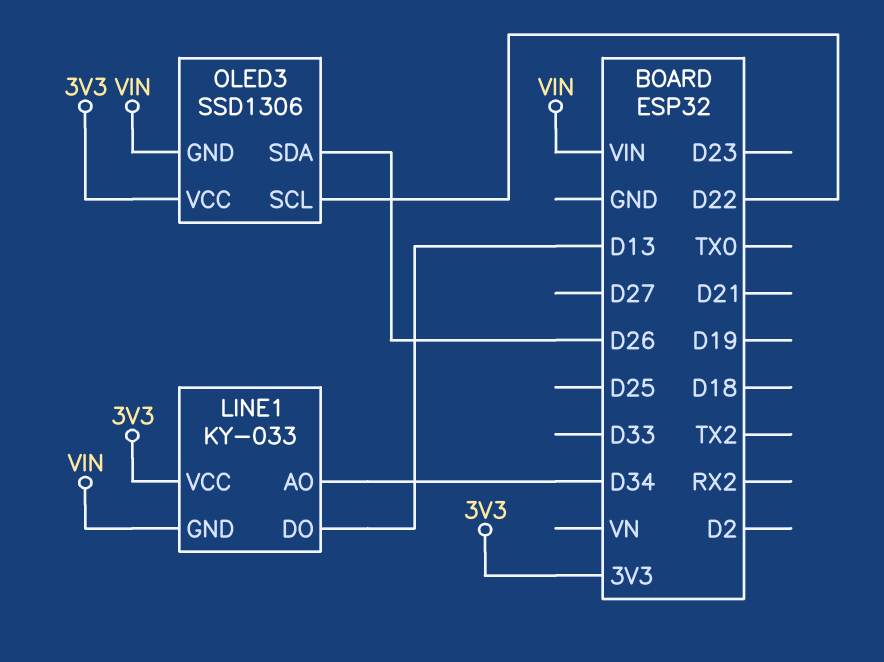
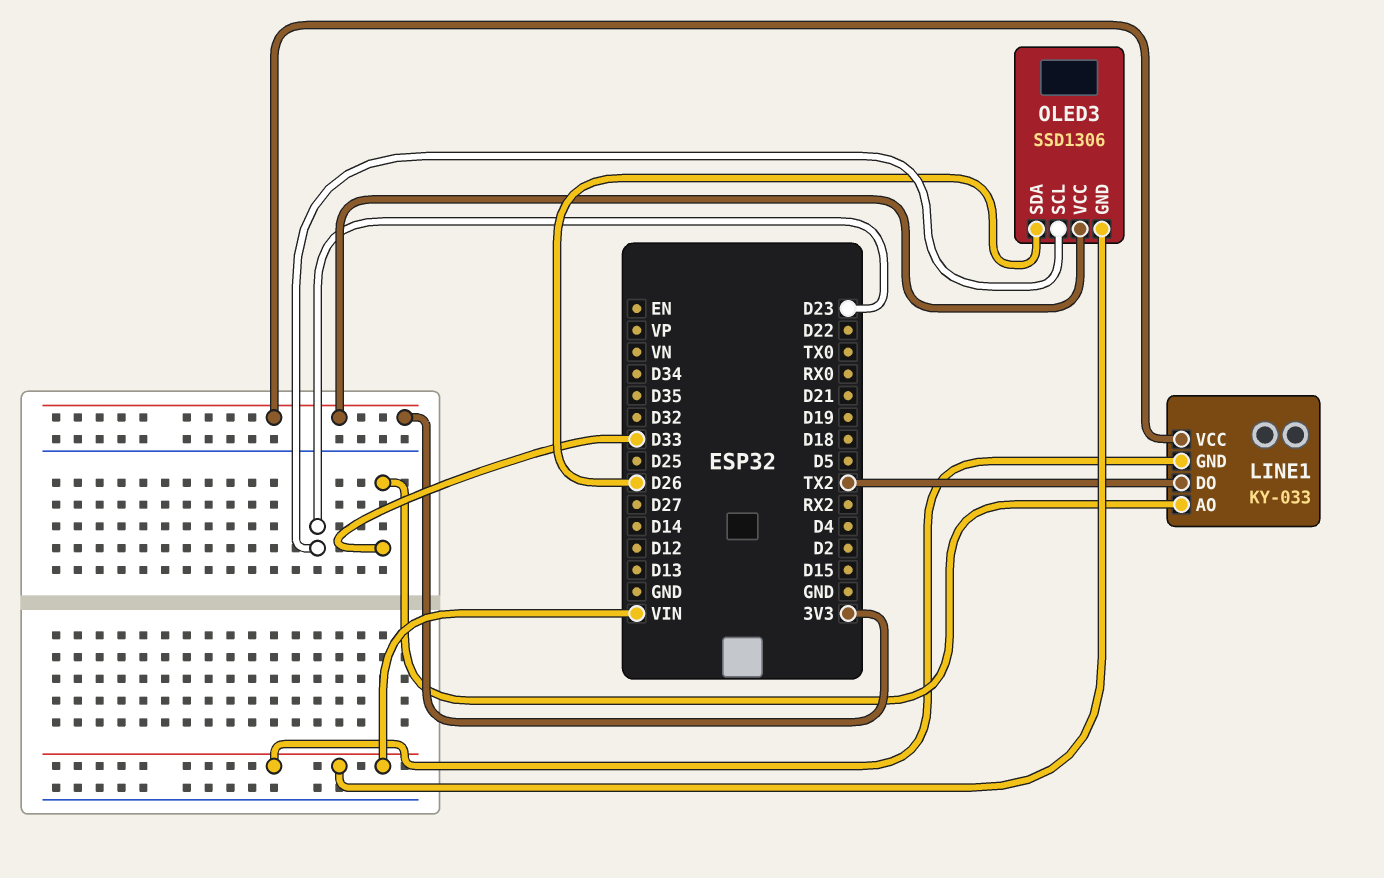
LINE1 pin AO: D34 -> D33
LINE1 pin DO: D13 -> TX2
OLED3 pin SCL: D22 -> D23

